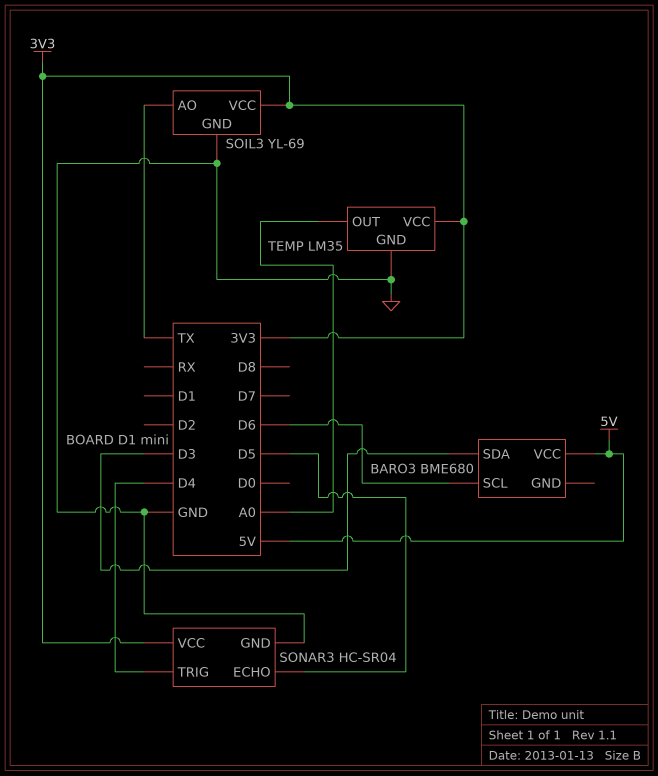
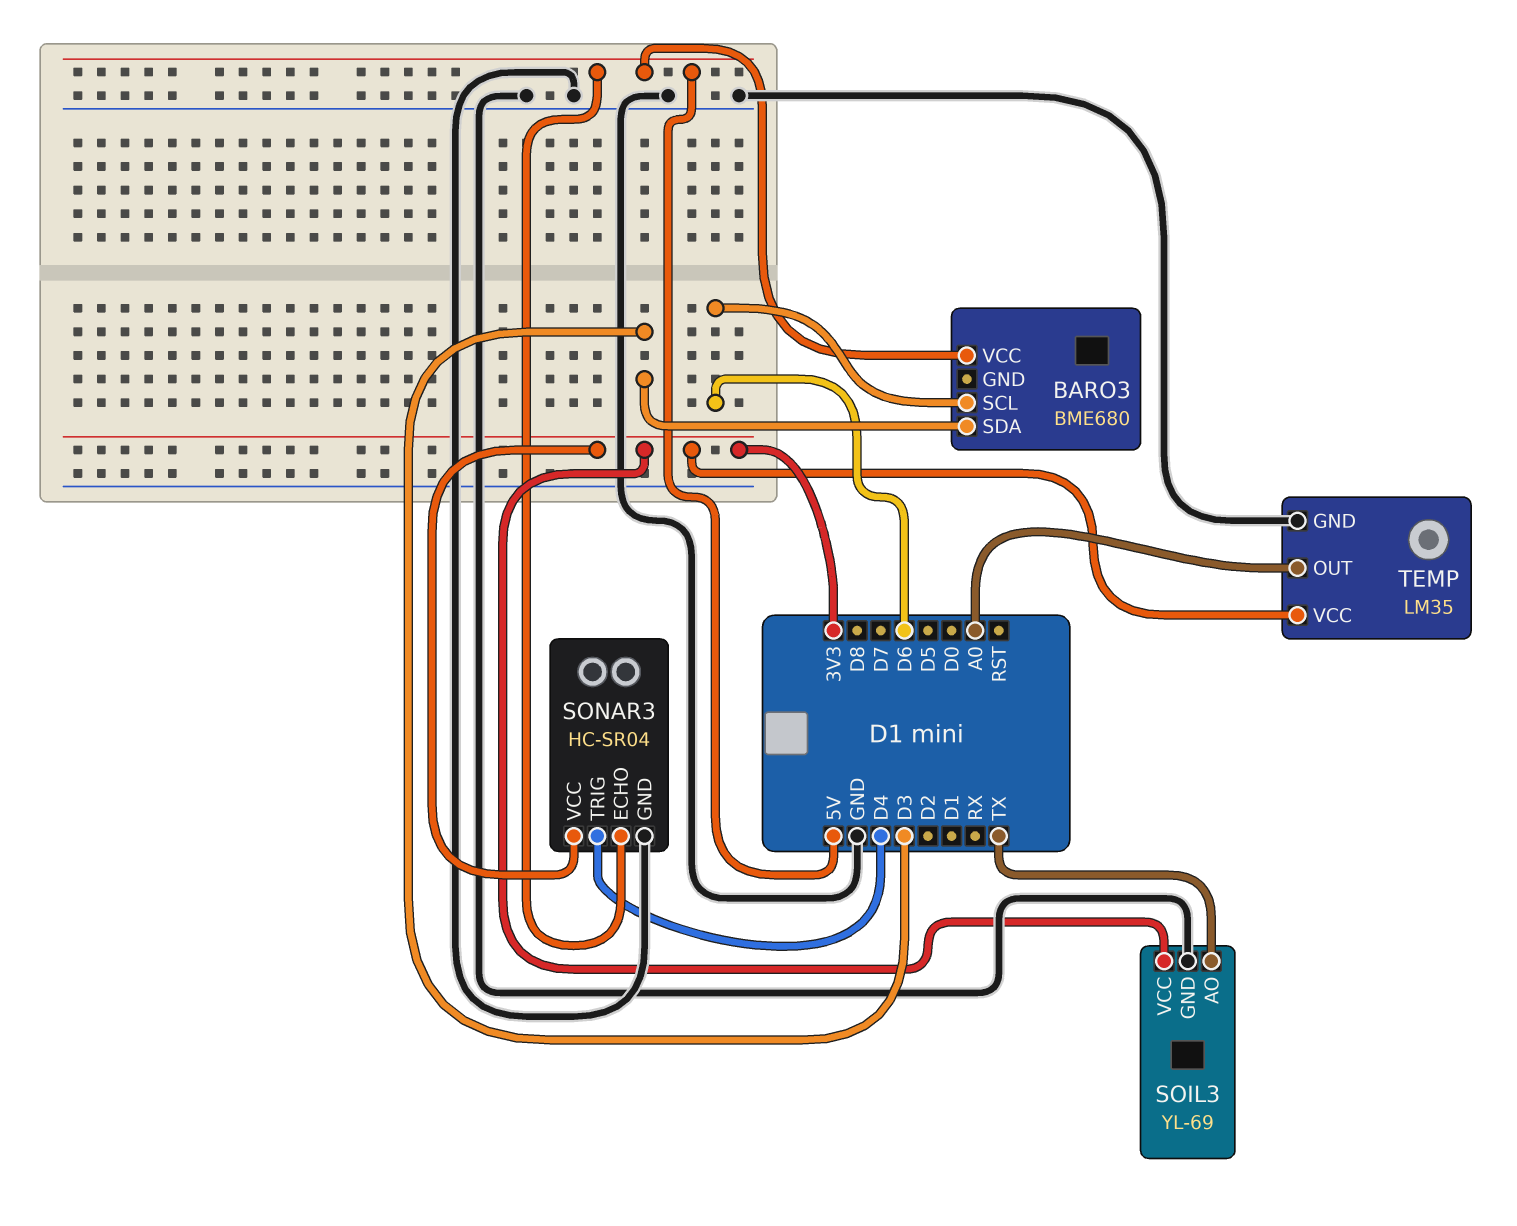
SONAR3 pin ECHO: D5 -> 5V

